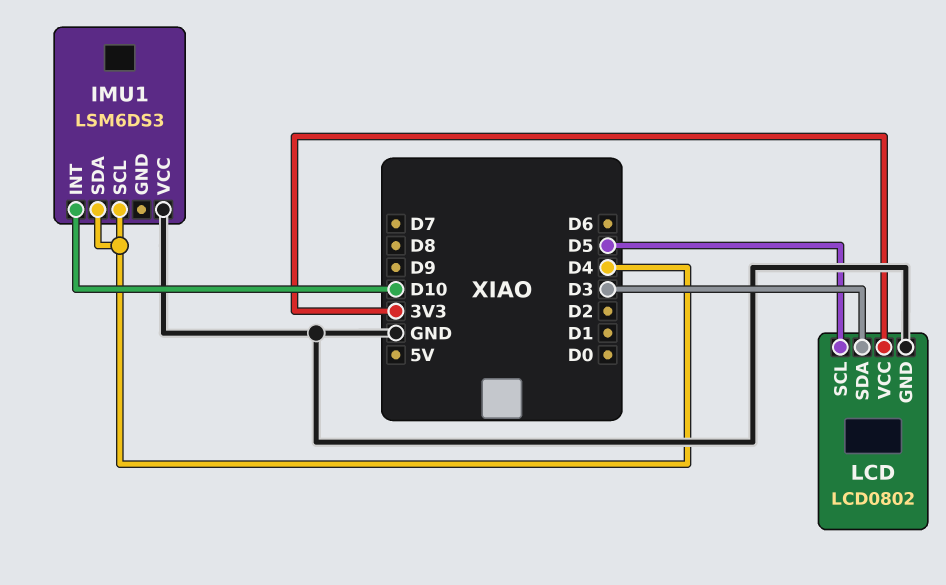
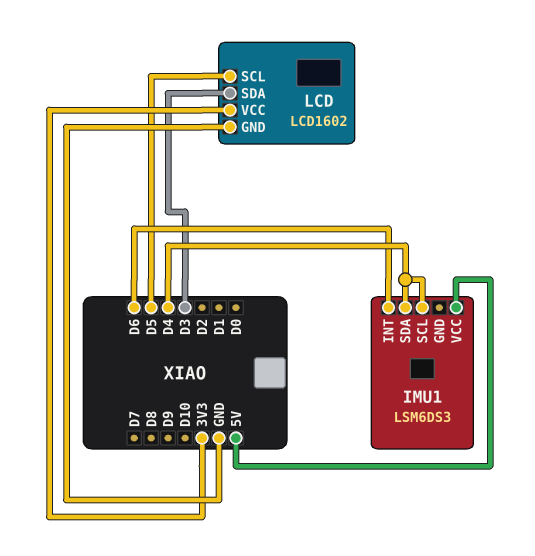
IMU1 pin INT: D10 -> D6
IMU1 pin VCC: GND -> 5V
LCD: LCD0802 -> LCD1602

